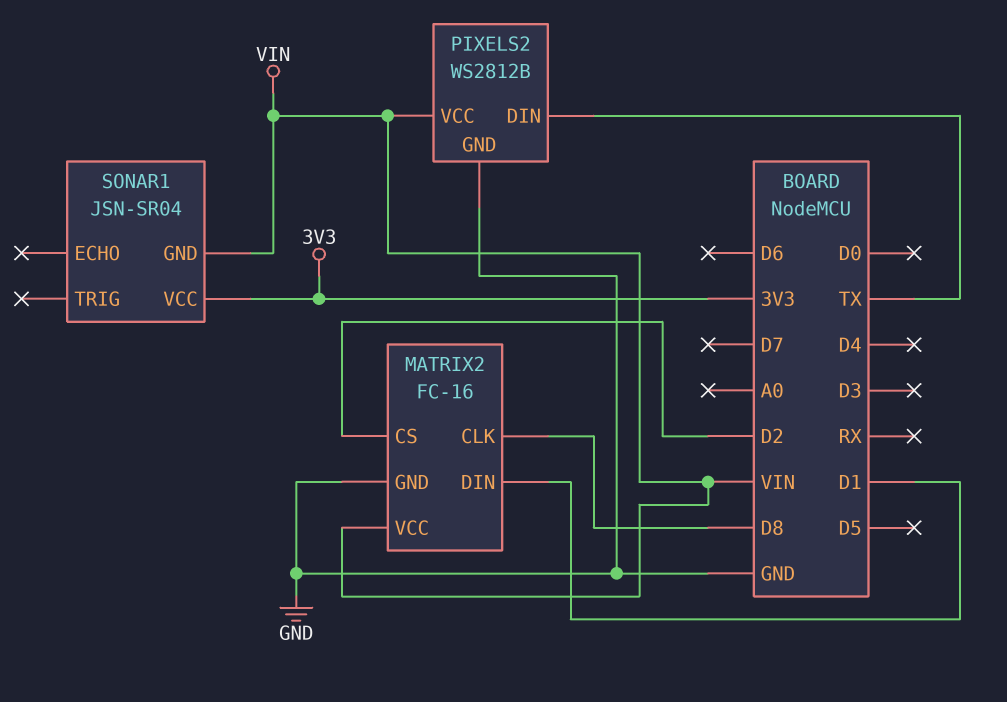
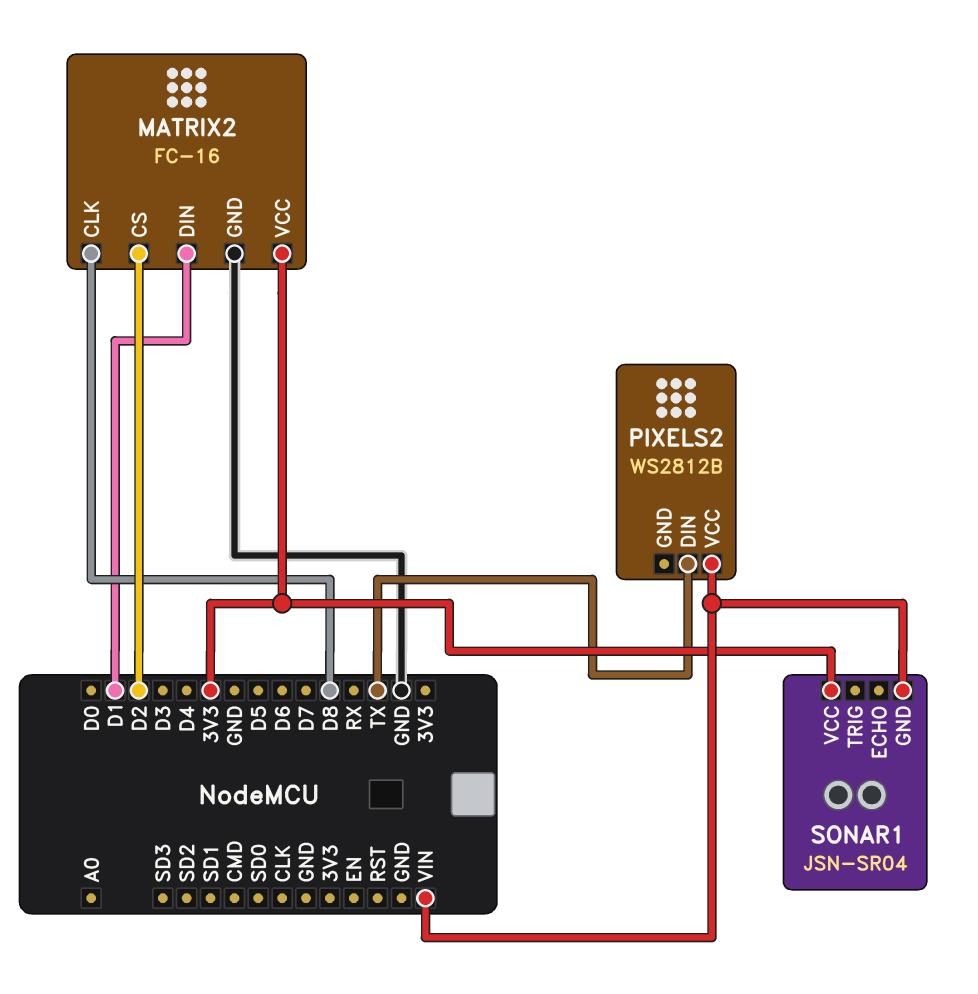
MATRIX2 pin VCC: VIN -> 3V3
PIXELS2 pin GND: GND -> none

